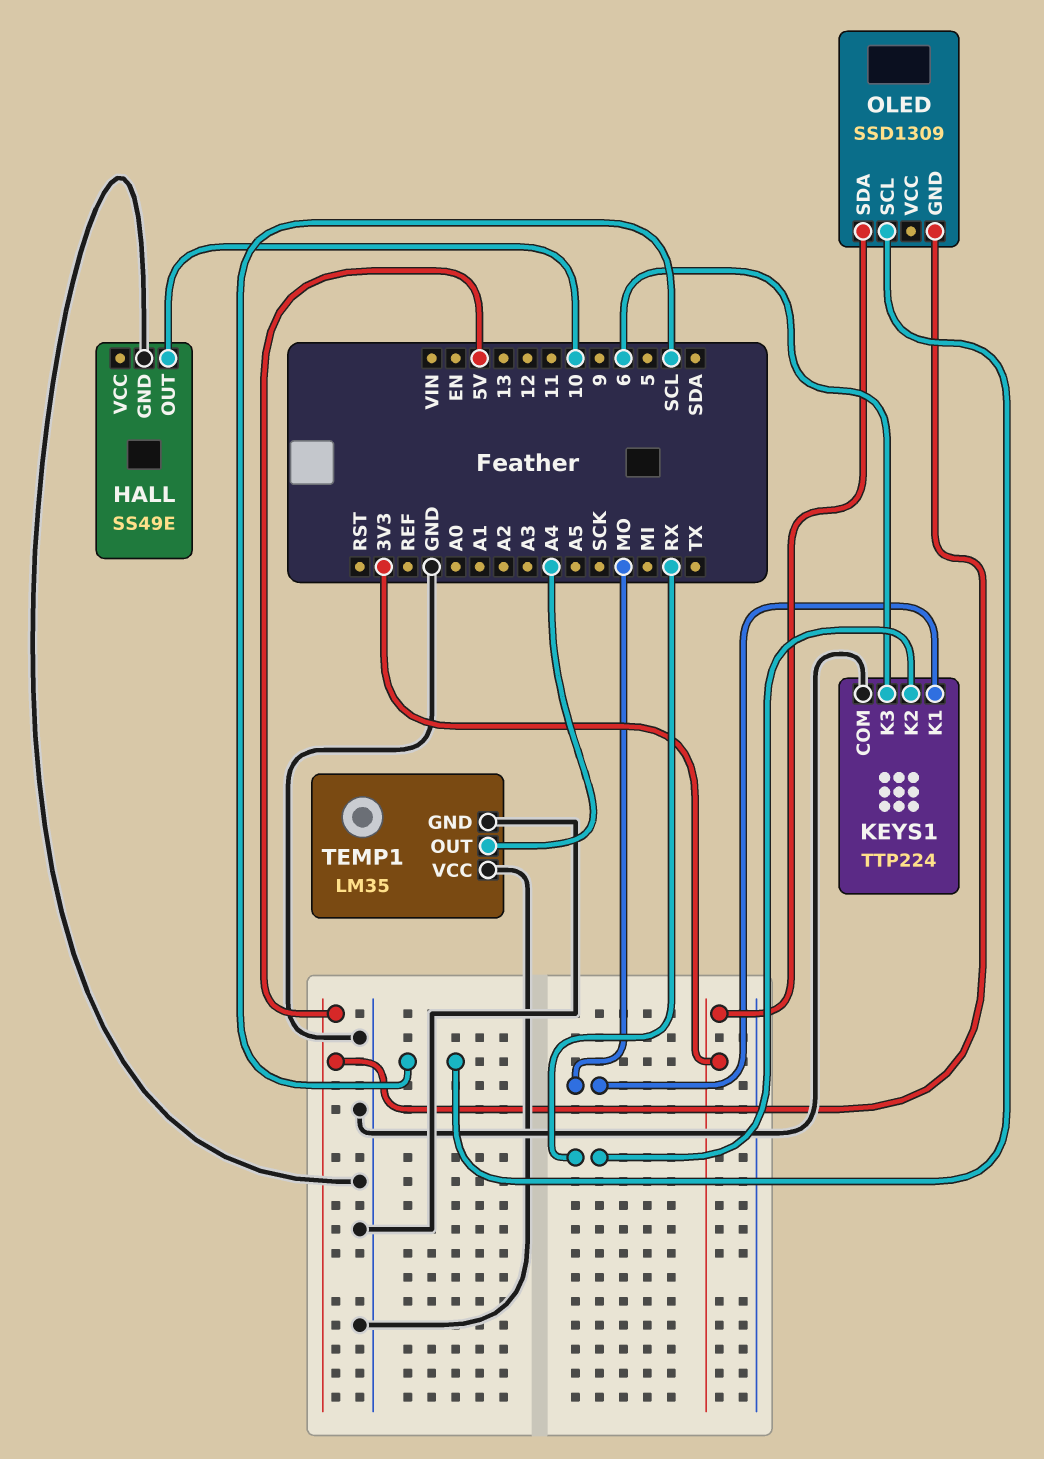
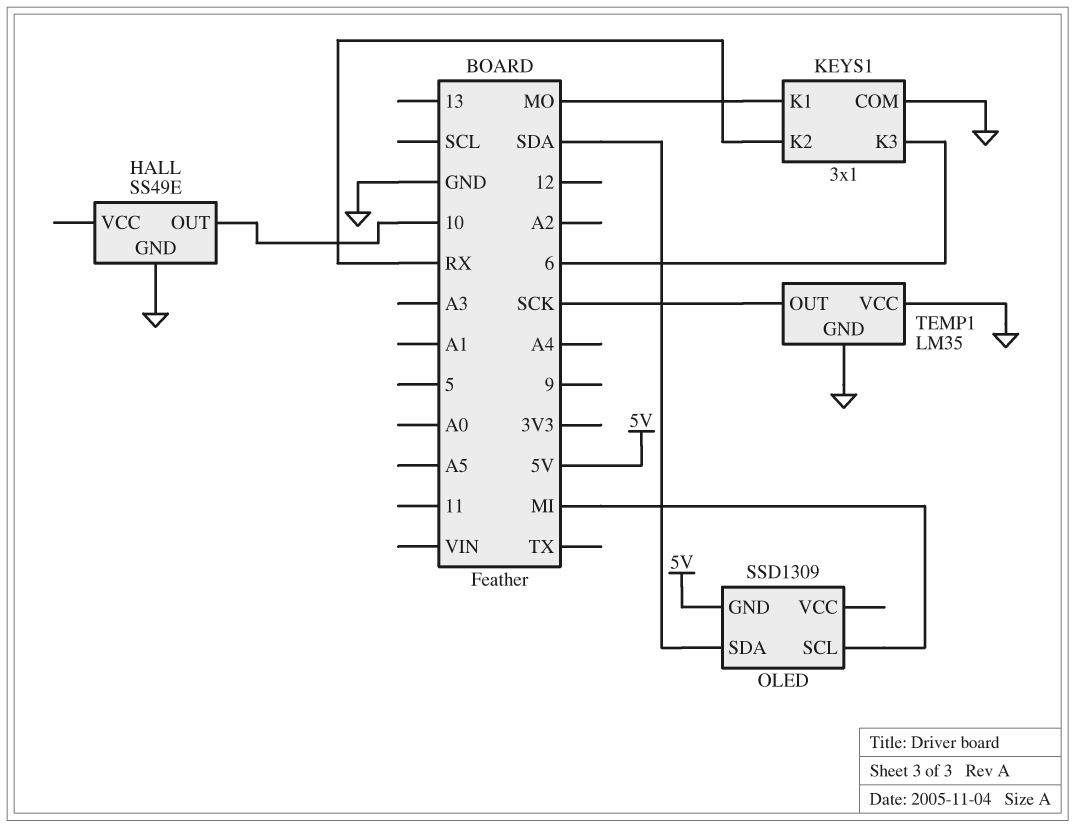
KEYS1: TTP224 -> 3x1
OLED pin SCL: SCL -> MI
OLED pin SDA: 3V3 -> SDA
TEMP1 pin OUT: A4 -> SCK

